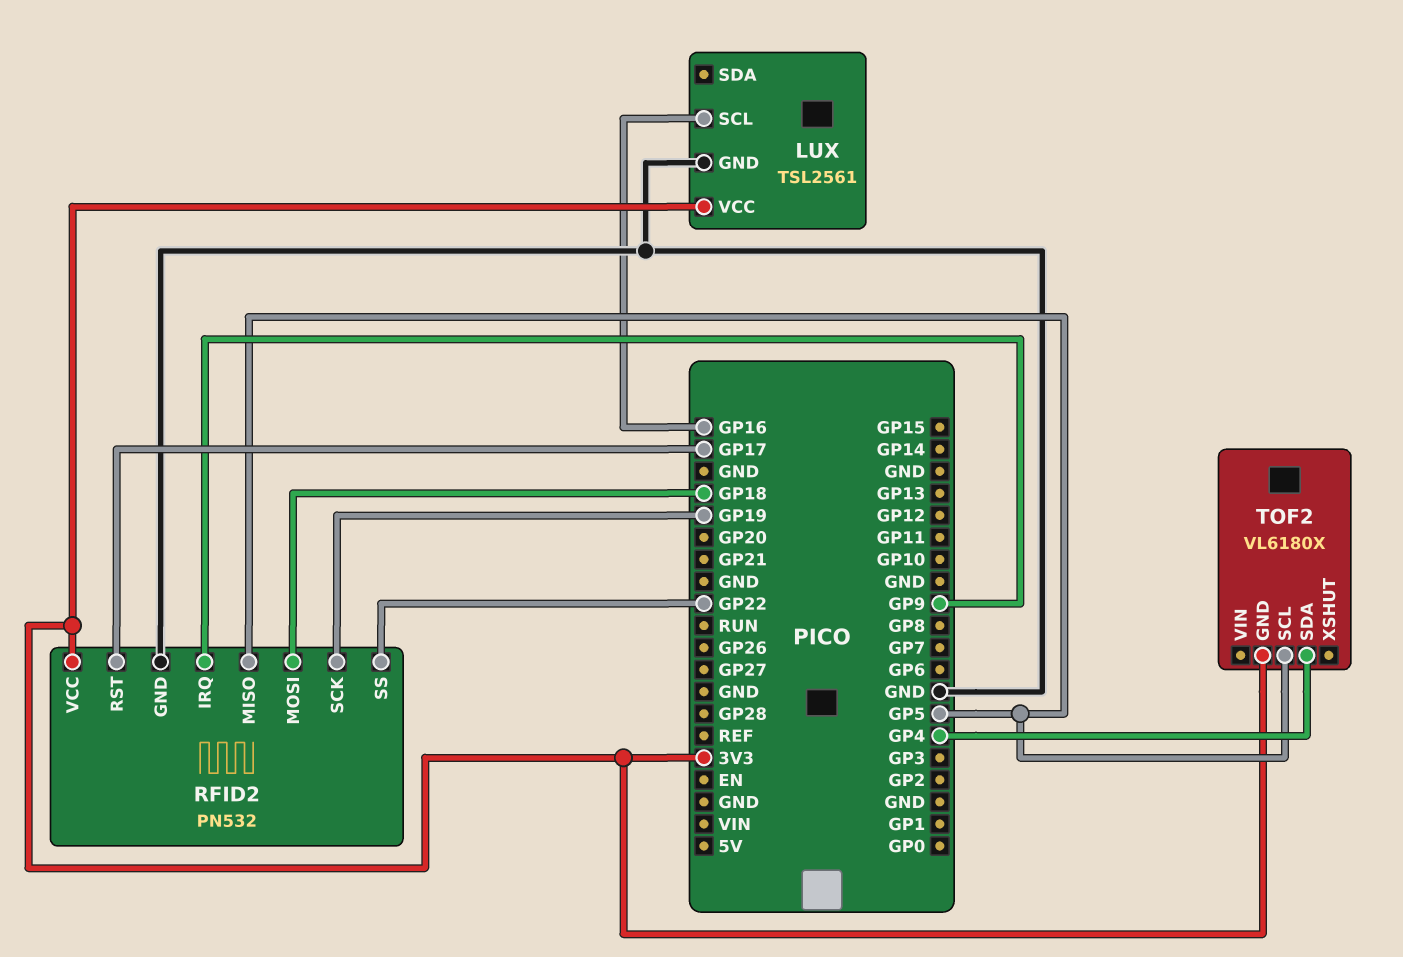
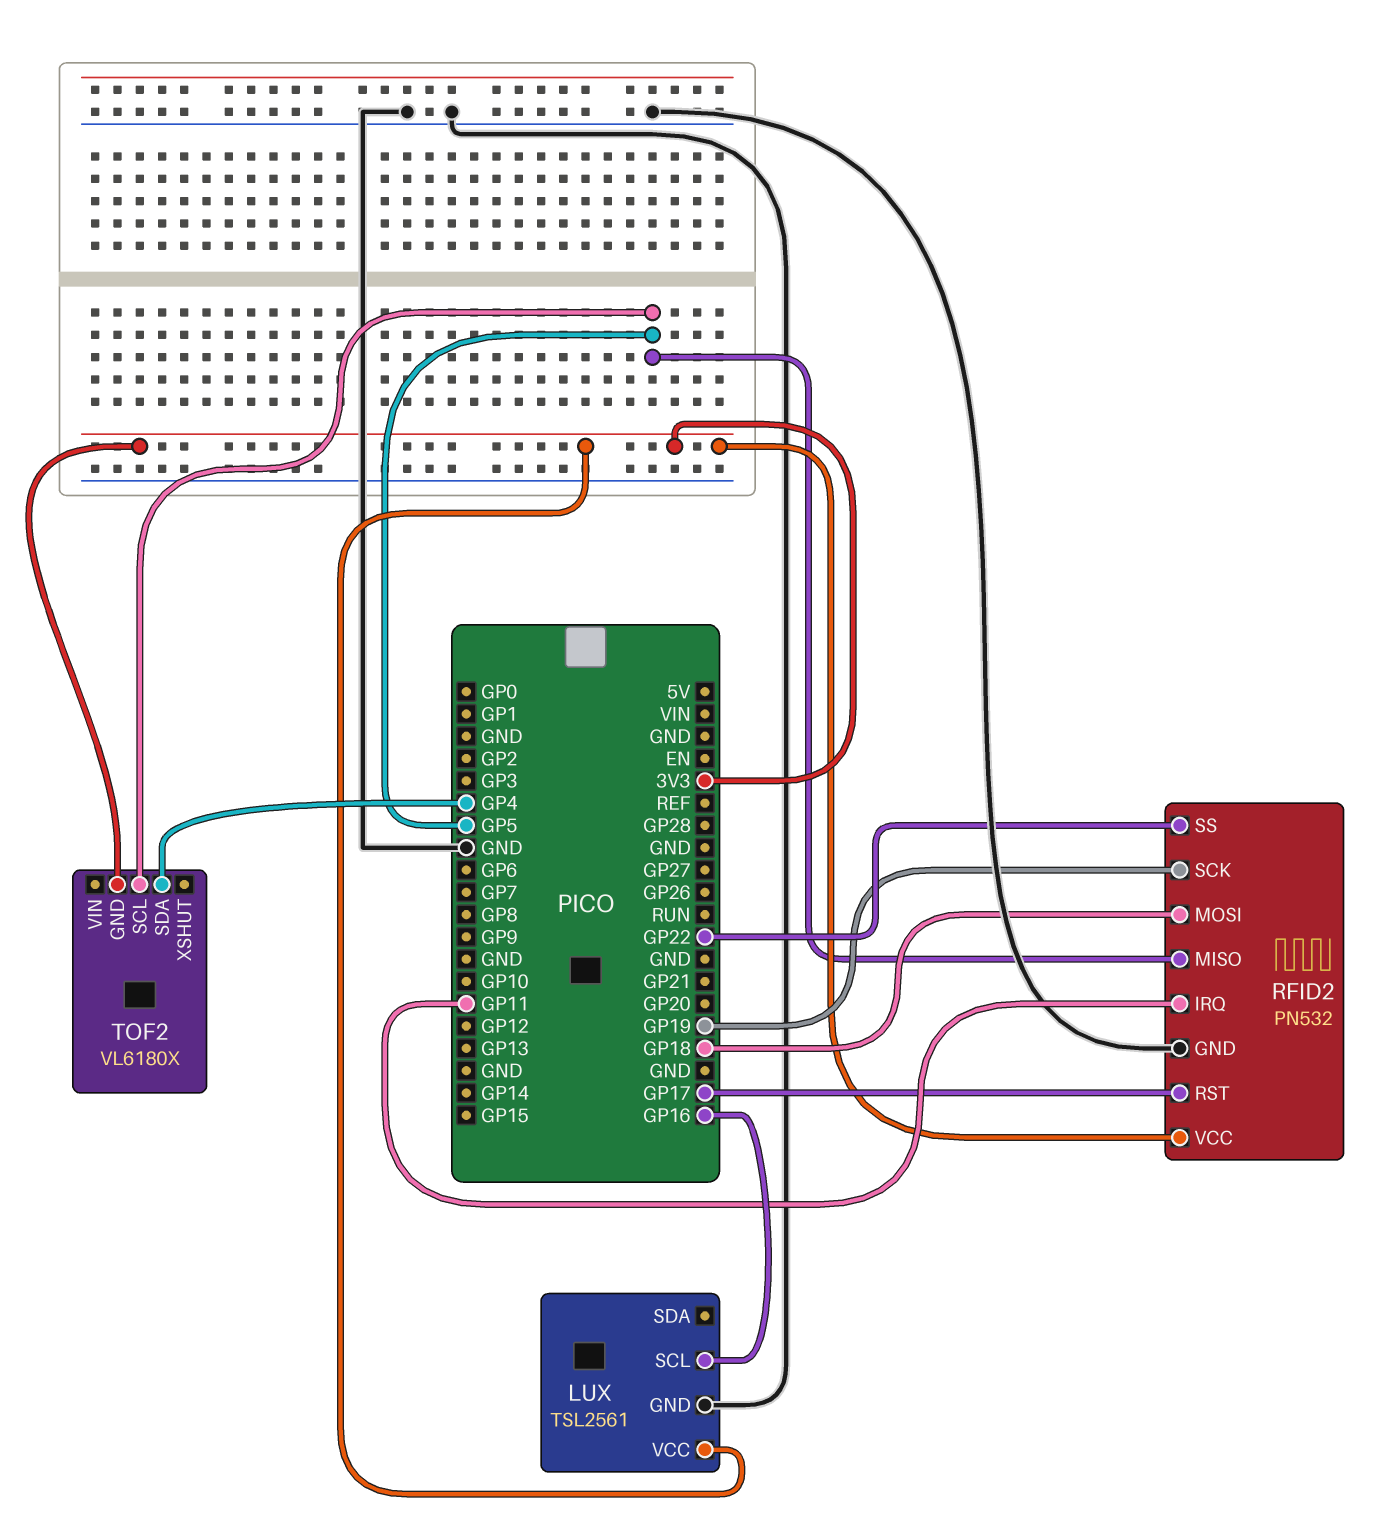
RFID2 pin IRQ: GP9 -> GP11

